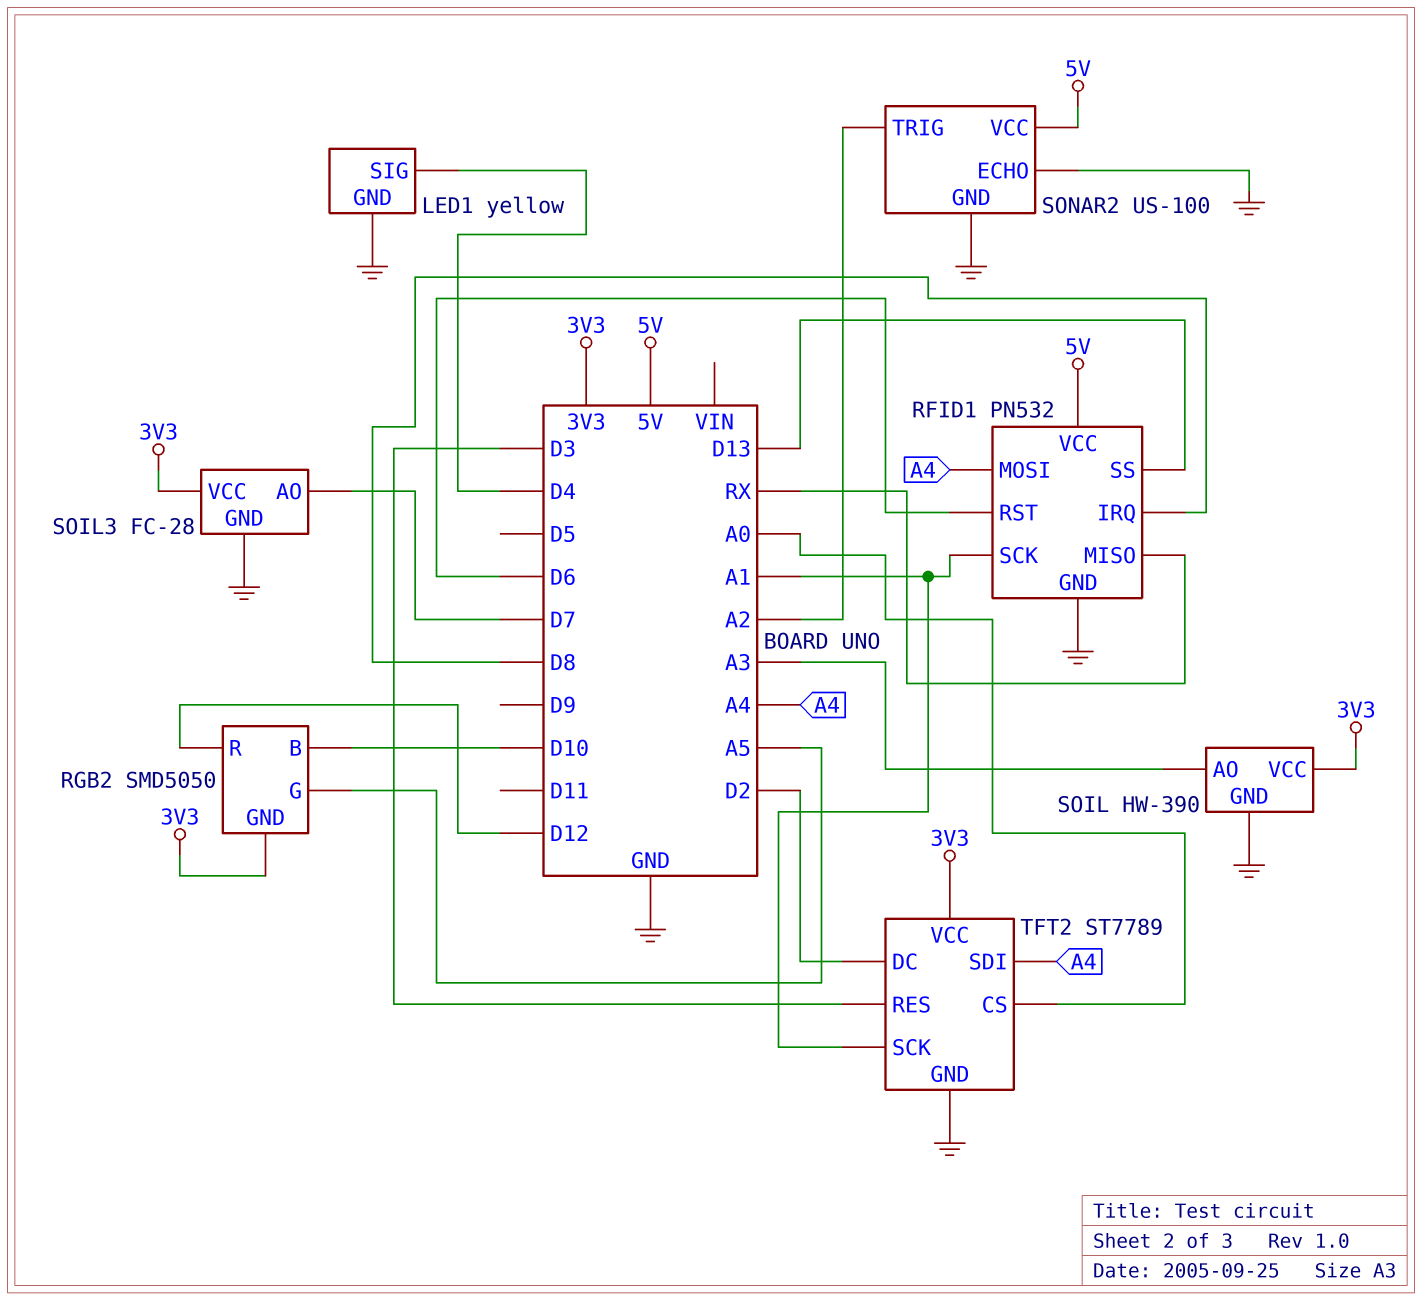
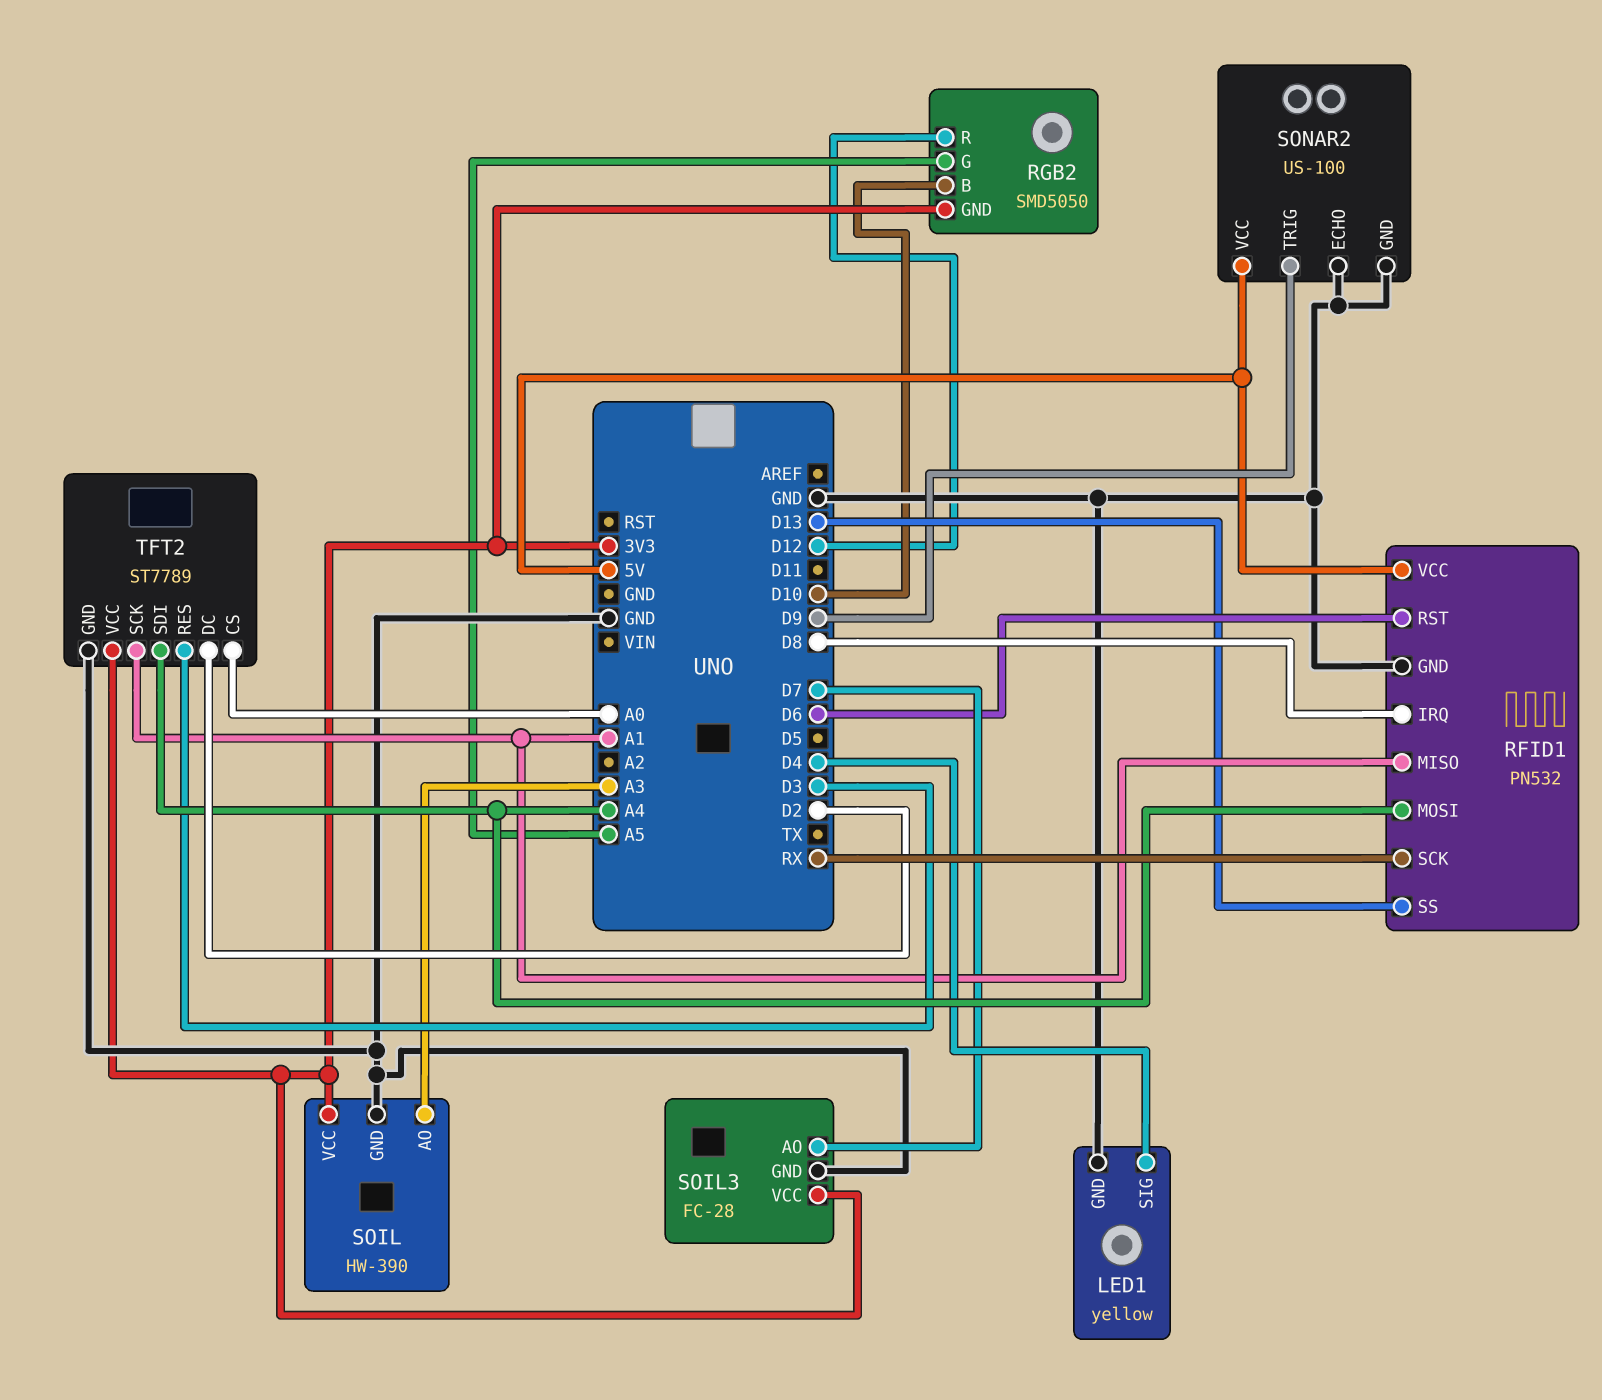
RFID1 pin MISO: RX -> A1
RFID1 pin SCK: A1 -> RX
SONAR2 pin TRIG: A2 -> D9

